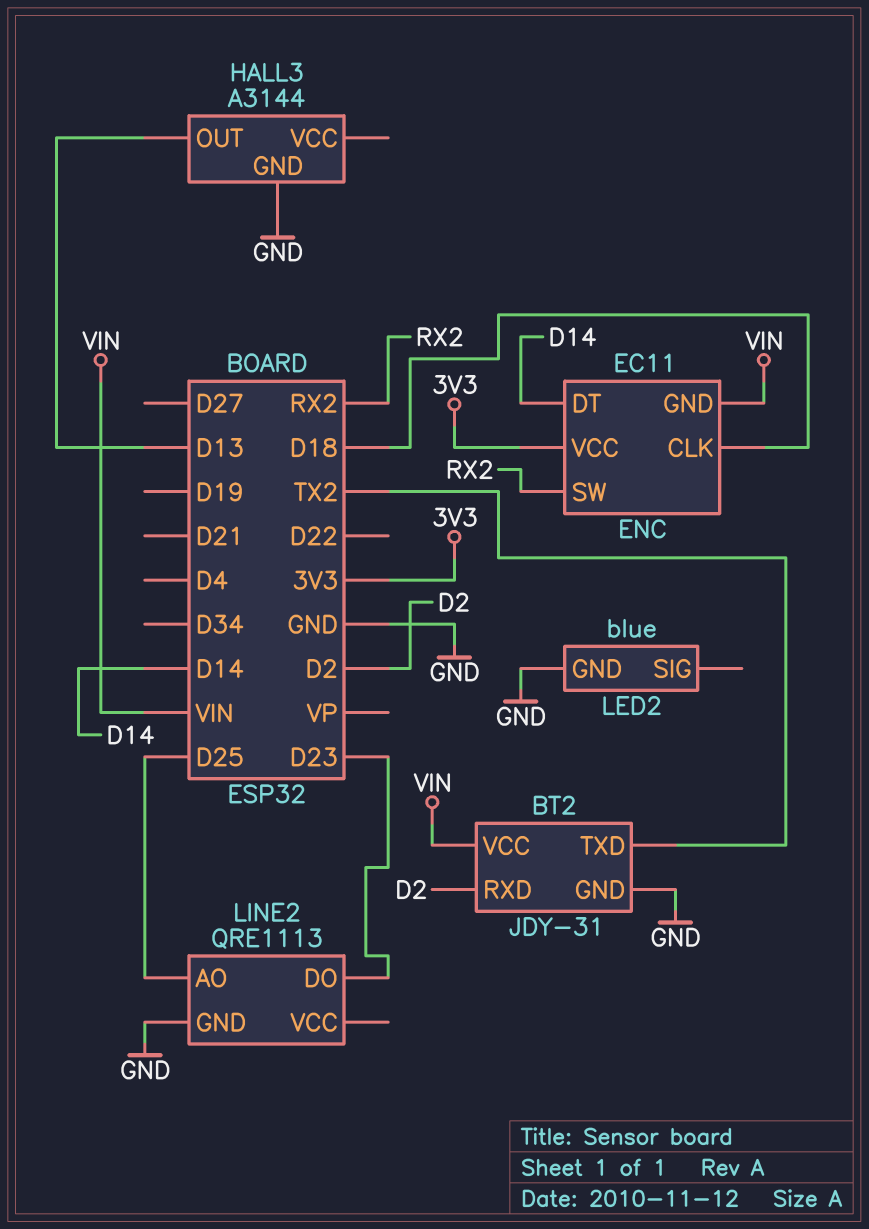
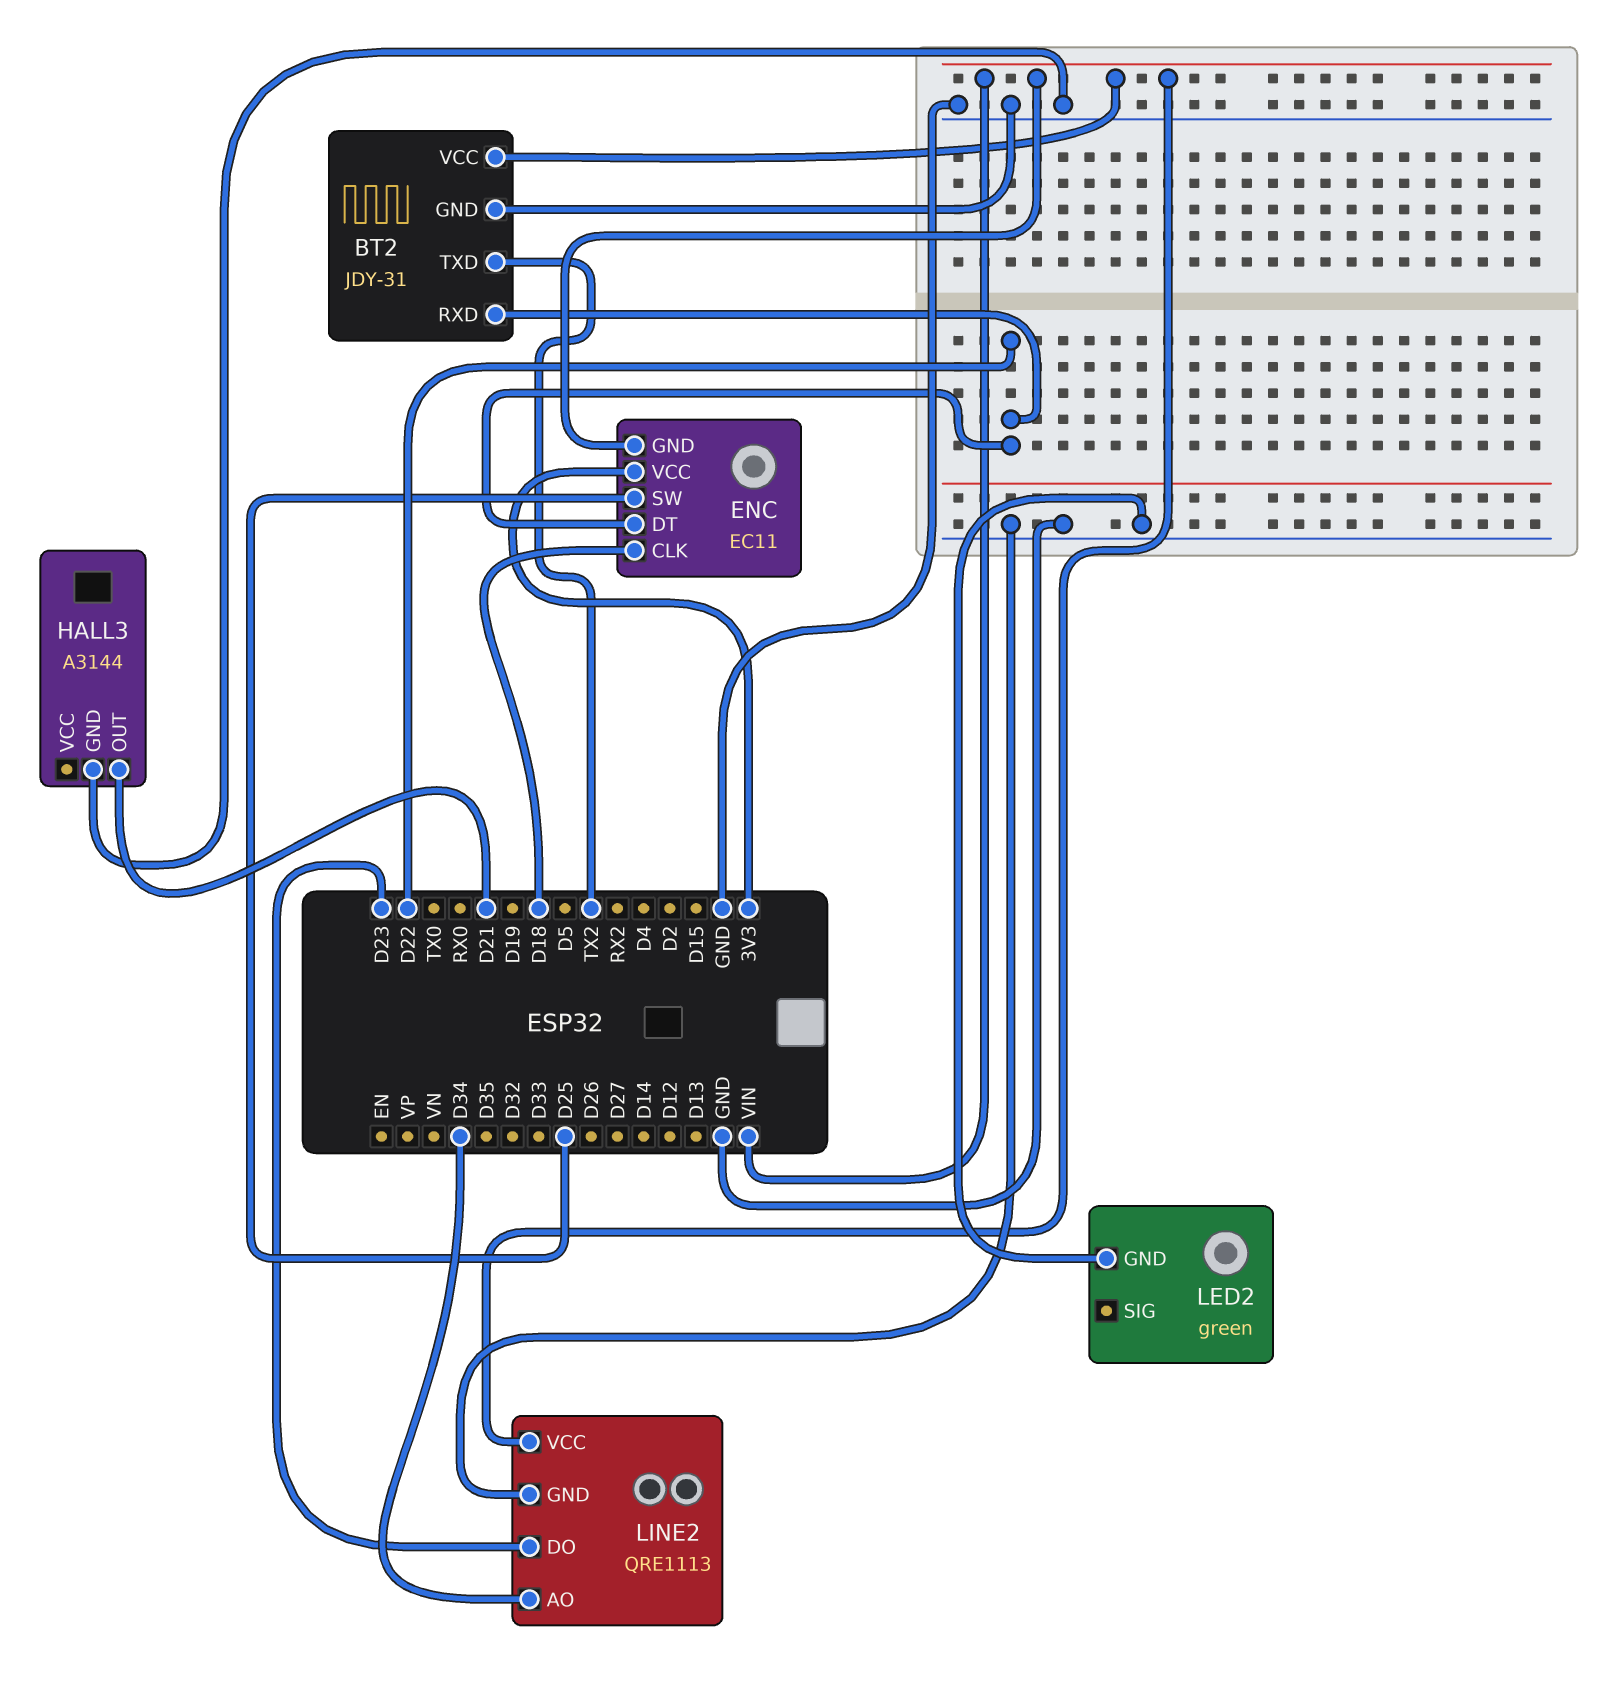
BT2 pin RXD: D2 -> D22
ENC pin DT: D14 -> D22
ENC pin SW: RX2 -> D25
HALL3 pin OUT: D13 -> D21
LED2: blue -> green
LINE2 pin AO: D25 -> D34
LINE2 pin VCC: none -> VIN

